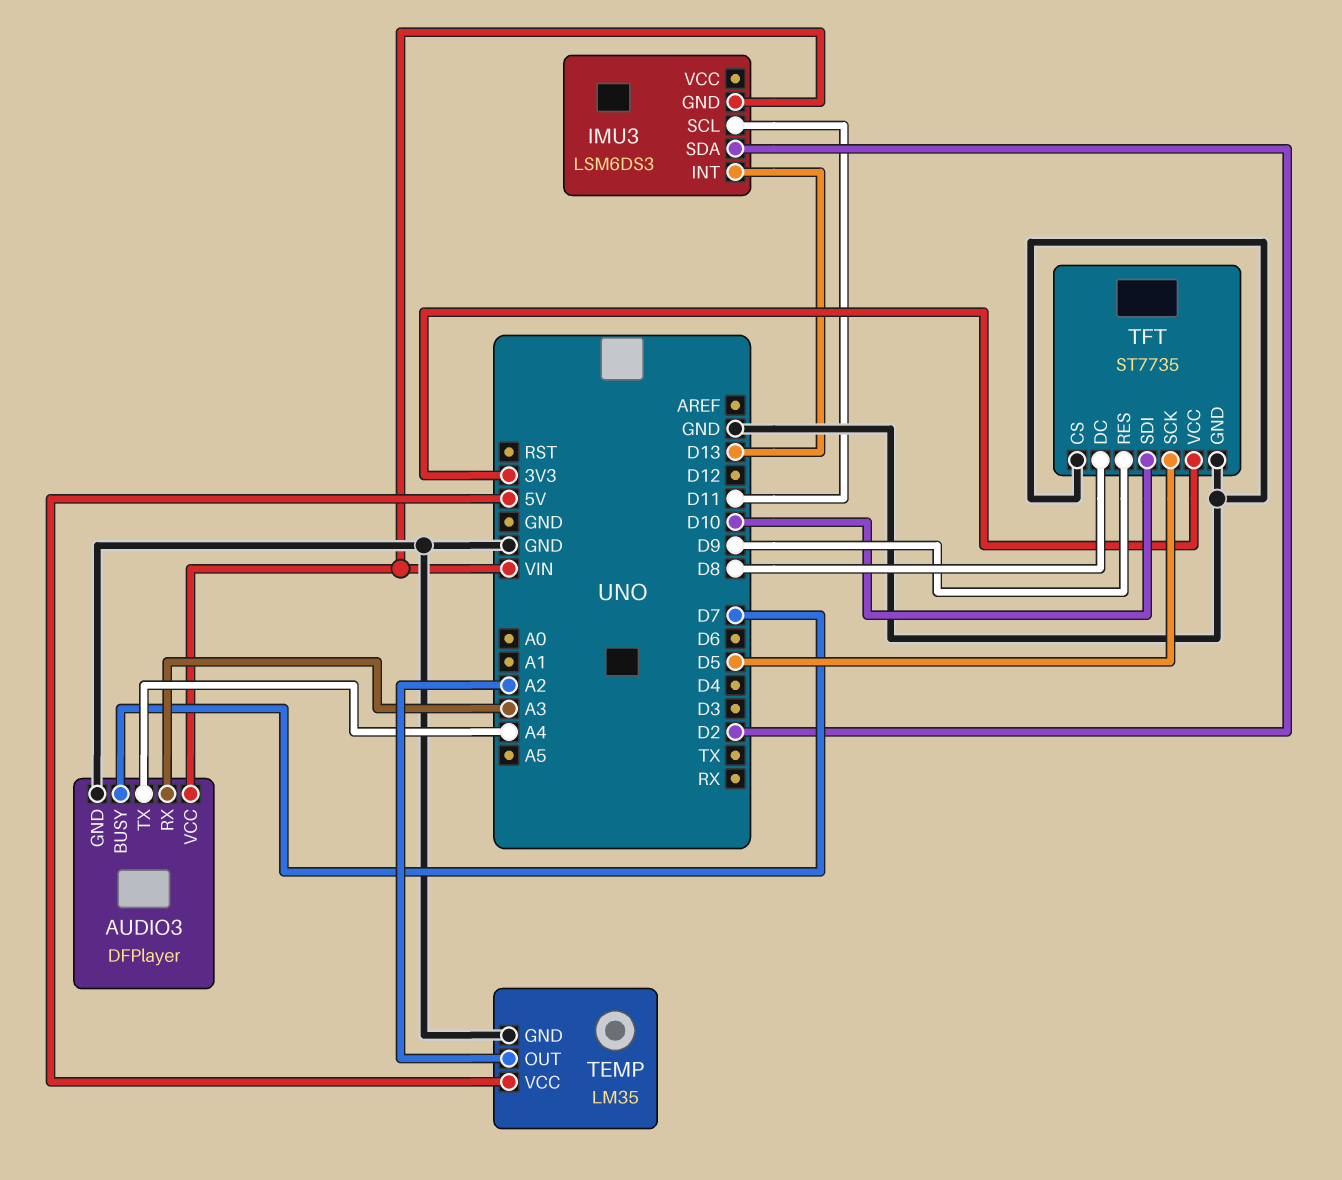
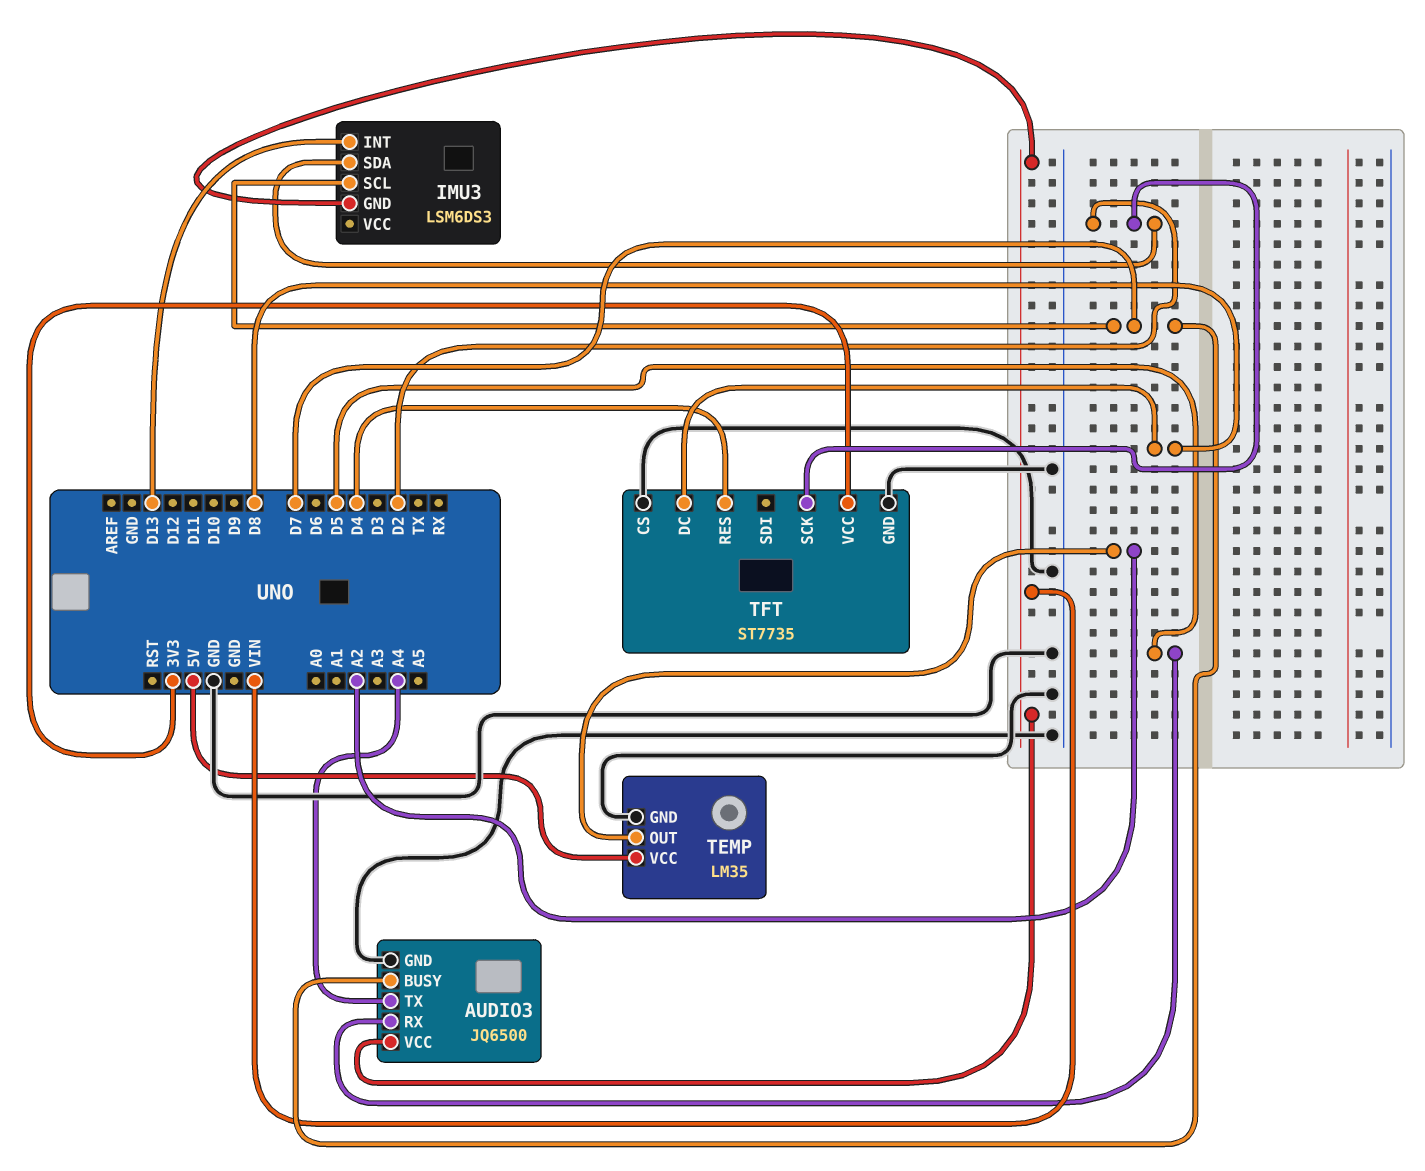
AUDIO3: DFPlayer -> JQ6500
AUDIO3 pin RX: A3 -> D5
IMU3 pin SCL: D11 -> D7
TFT pin RES: D9 -> D4
TFT pin SCK: D5 -> D2
TFT pin SDI: D10 -> none

